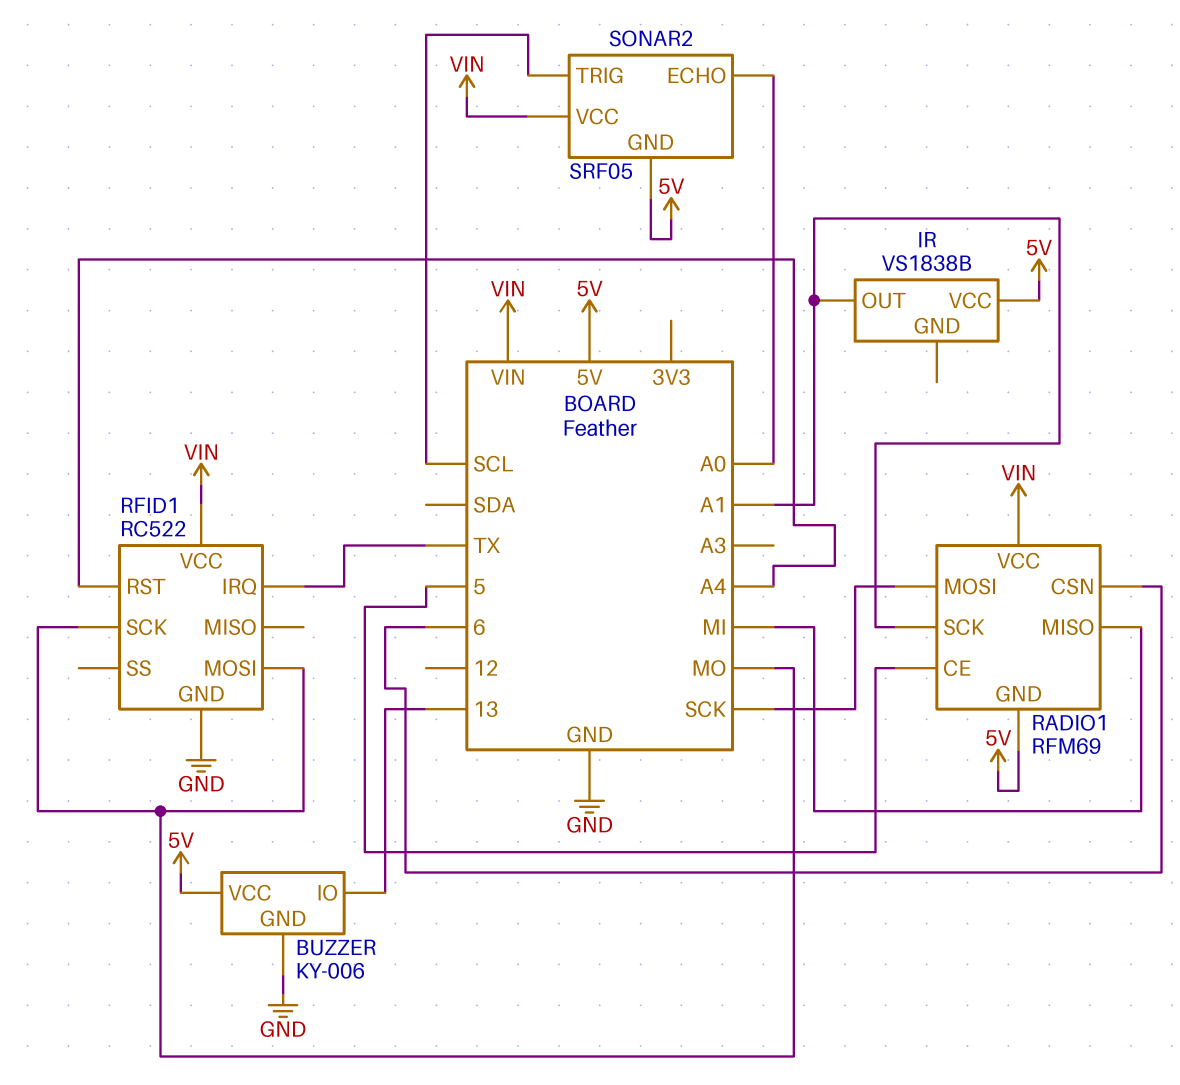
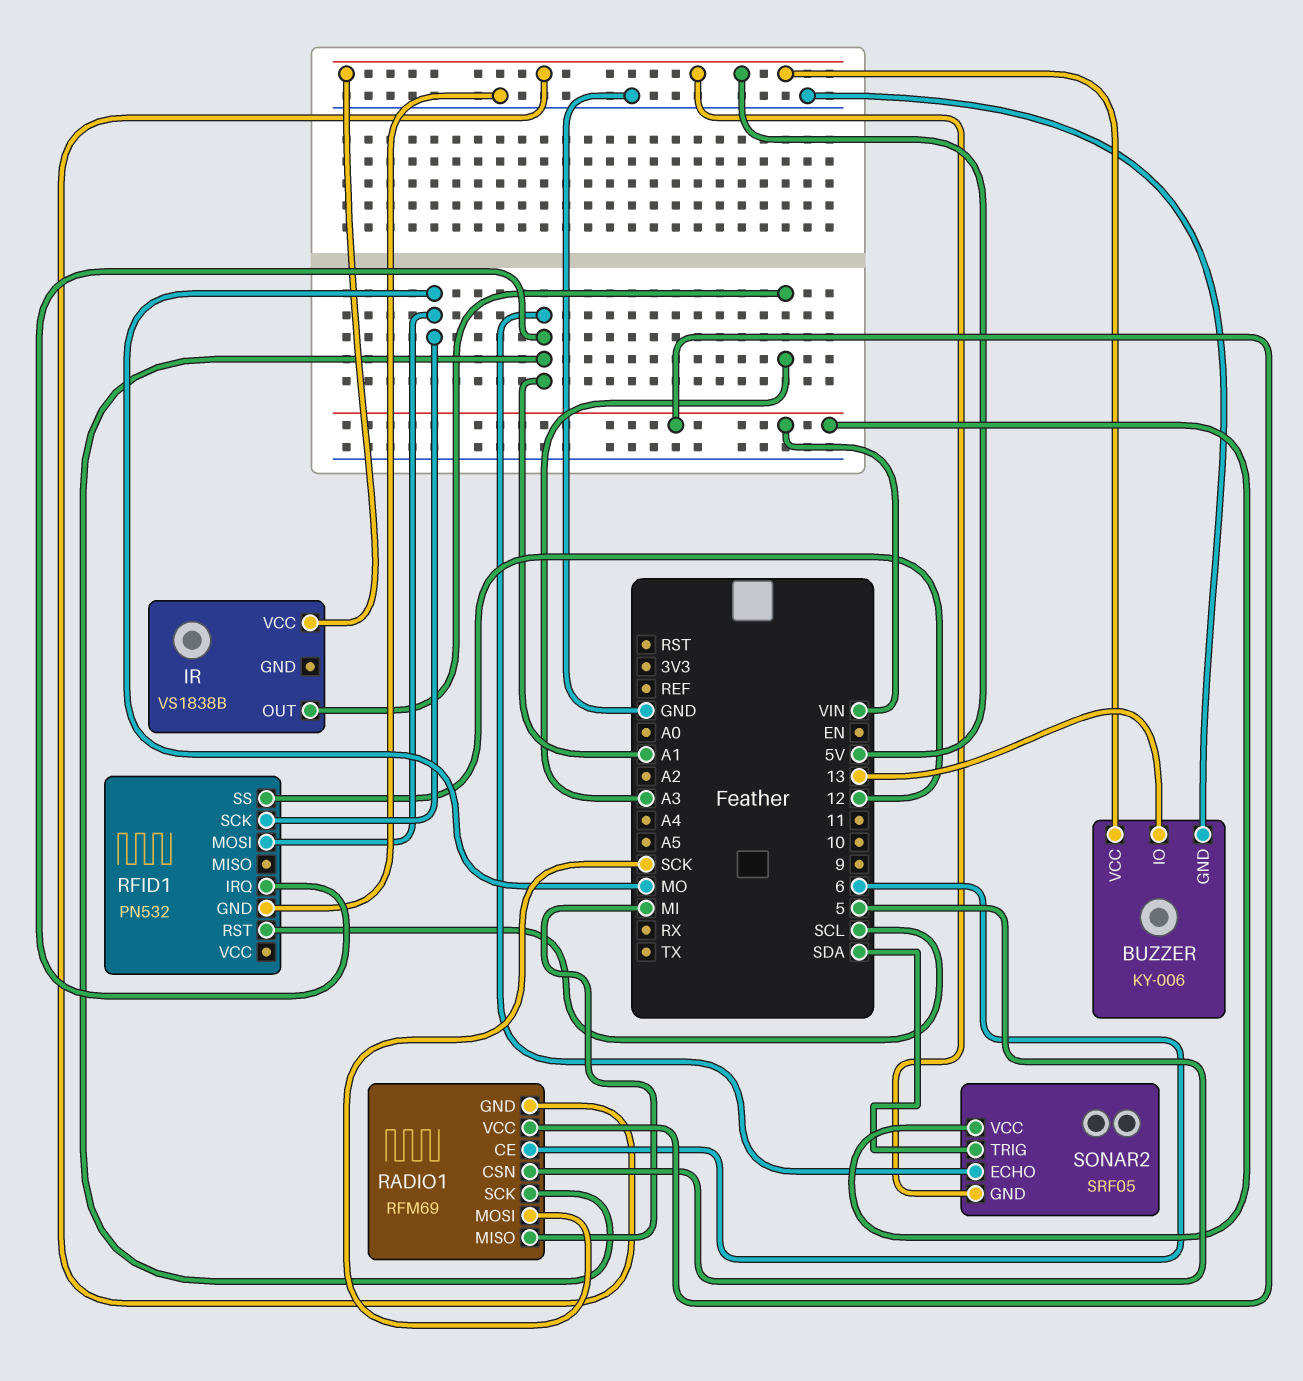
IR pin OUT: A1 -> A3
RADIO1 pin CE: 5 -> 6
RADIO1 pin CSN: 6 -> 5
RFID1: RC522 -> PN532
RFID1 pin IRQ: TX -> A1
RFID1 pin RST: A4 -> SCL
RFID1 pin SS: none -> 12
RFID1 pin VCC: VIN -> none
SONAR2 pin ECHO: A0 -> A1
SONAR2 pin TRIG: SCL -> SDA

